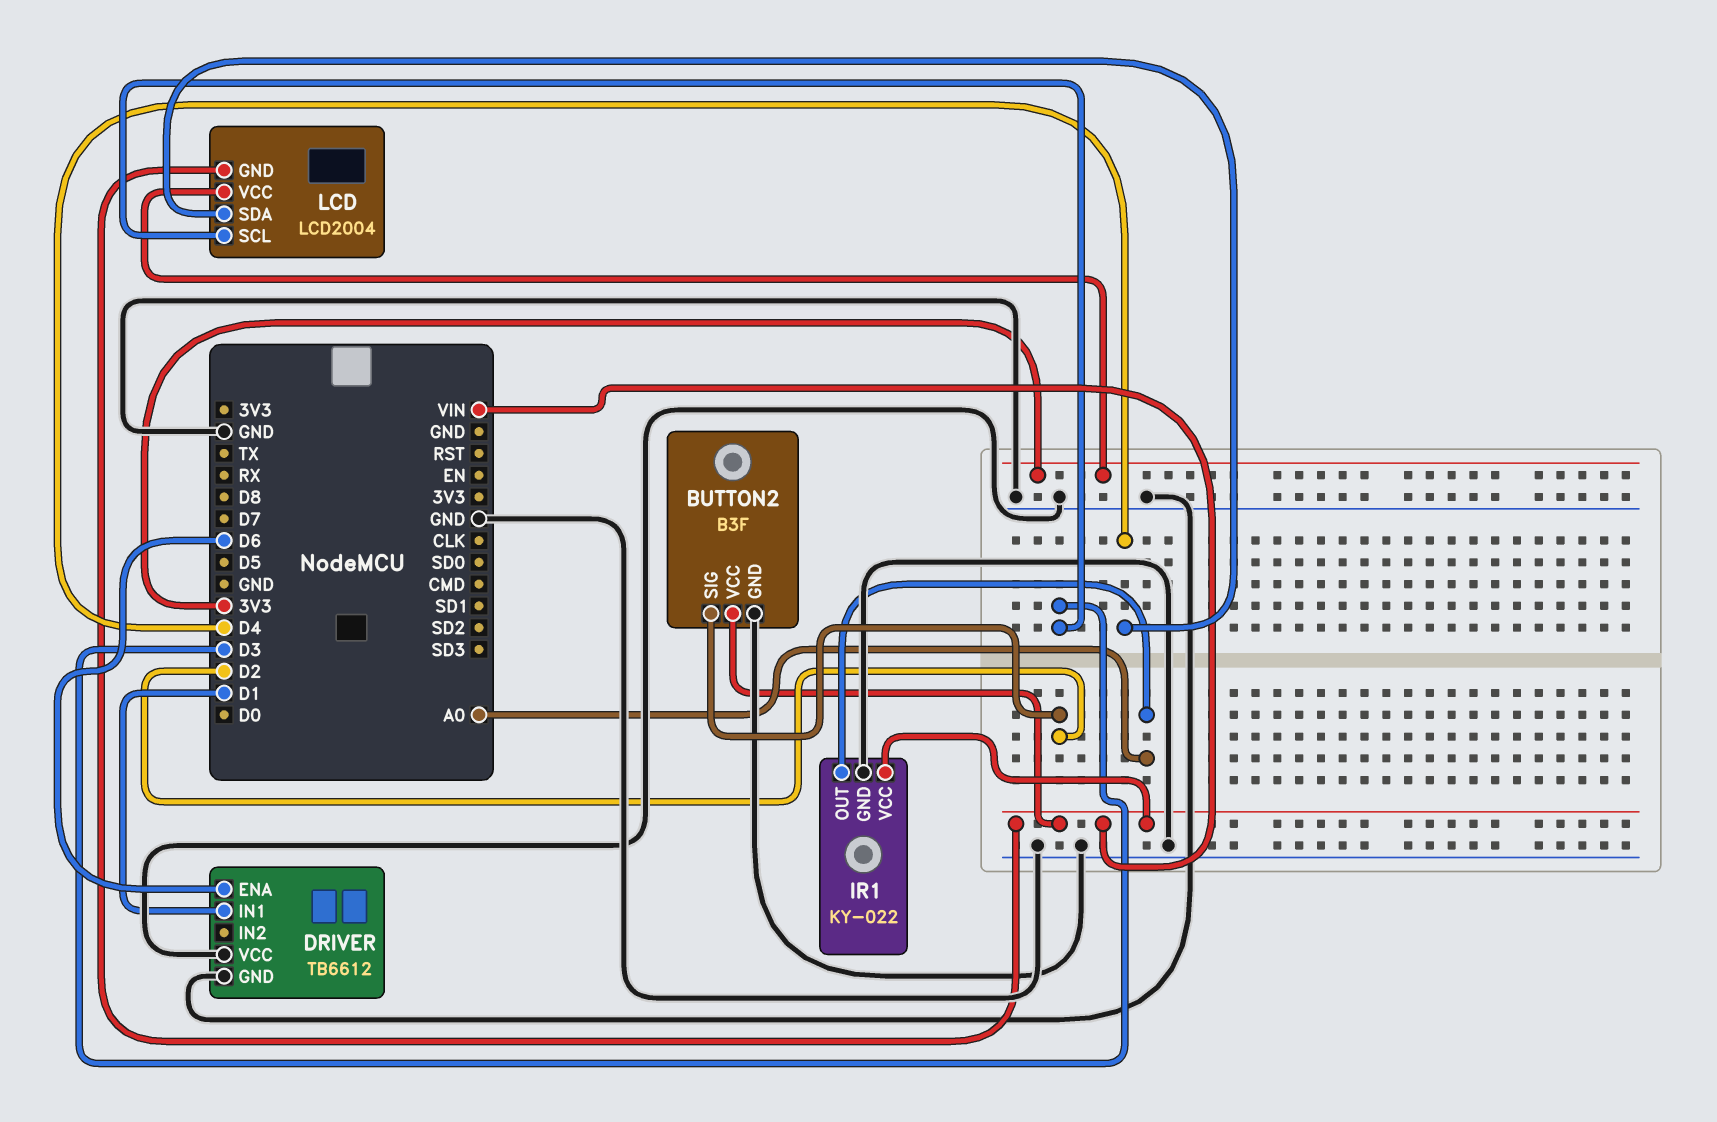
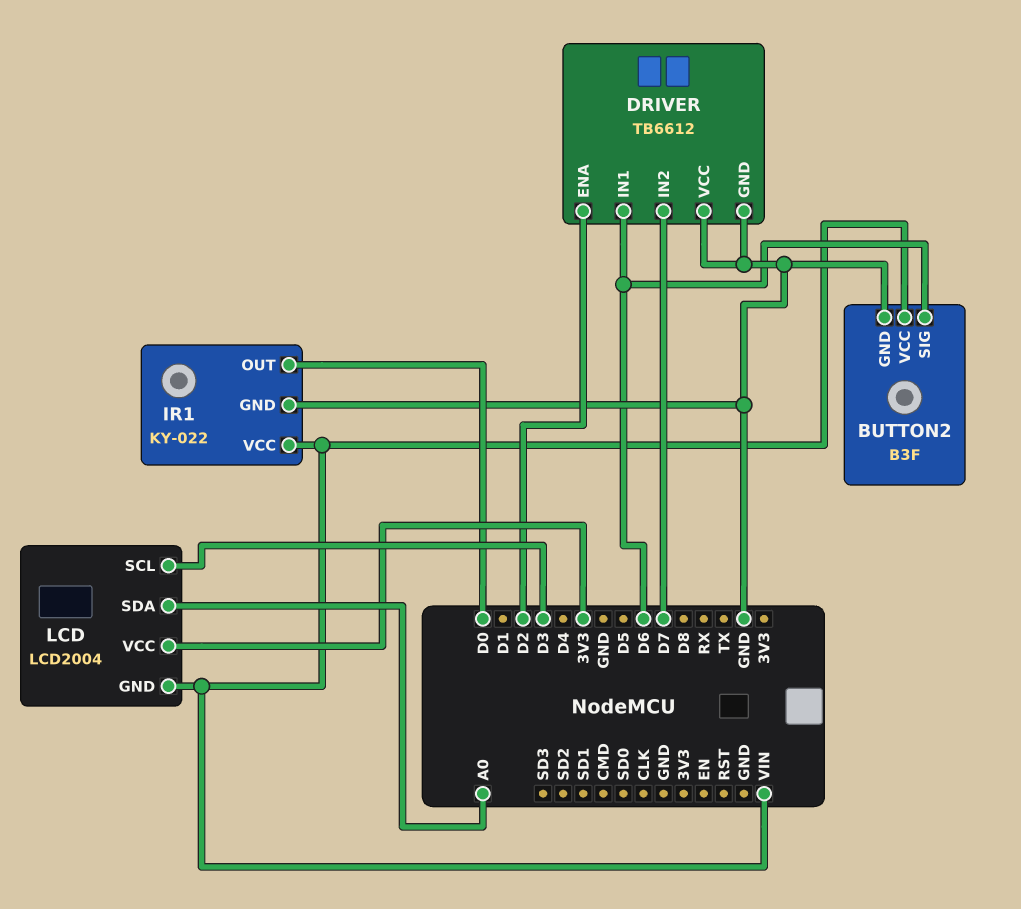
BUTTON2 pin SIG: D2 -> D6
DRIVER pin ENA: D6 -> D2
DRIVER pin IN1: D1 -> D6
DRIVER pin IN2: none -> D7
IR1 pin OUT: A0 -> D0
LCD pin SDA: D4 -> A0

